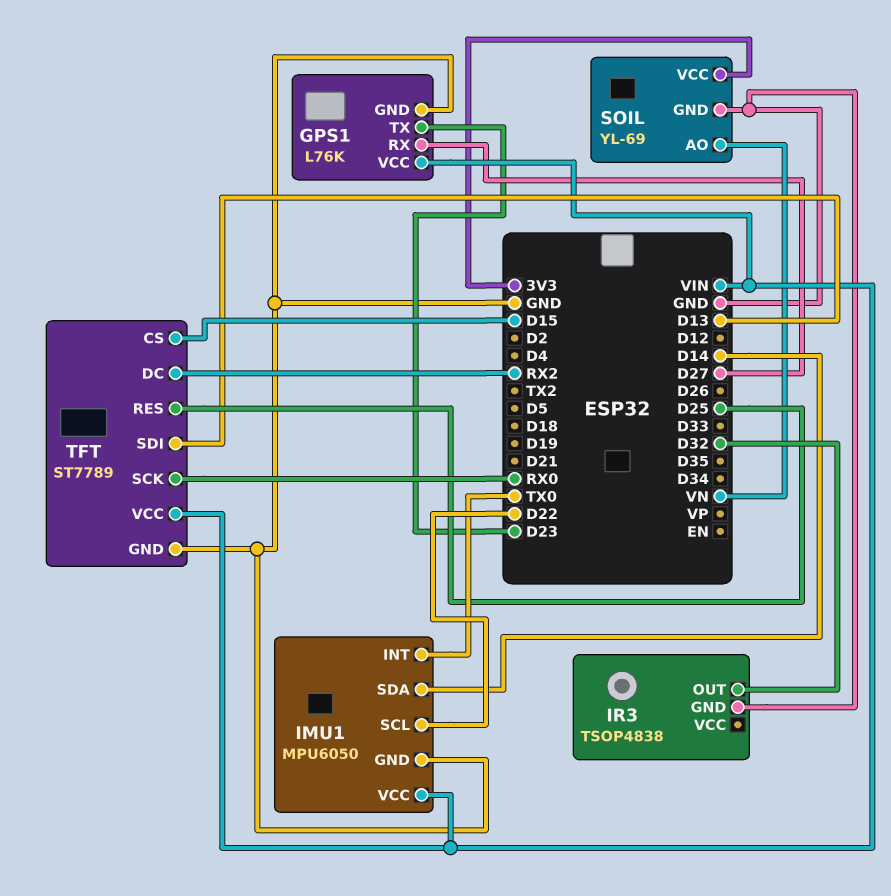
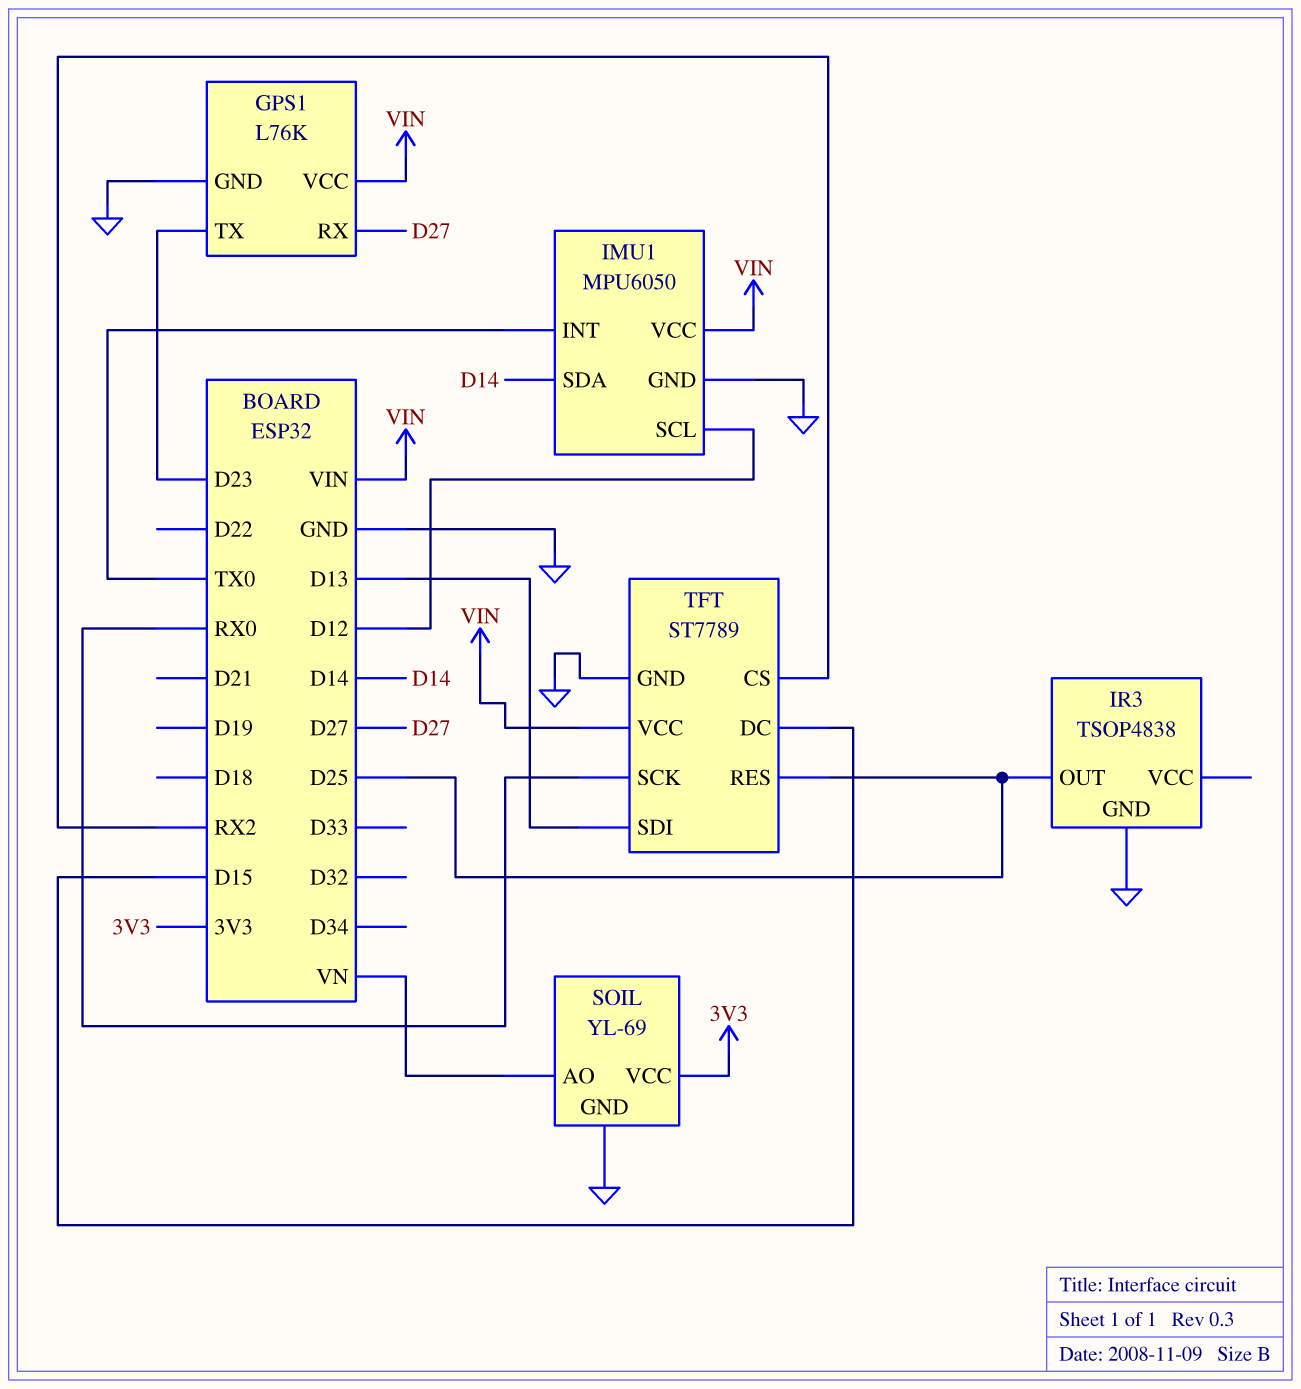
IMU1 pin SCL: D22 -> D12
IR3 pin OUT: D32 -> D25
TFT pin CS: D15 -> RX2
TFT pin DC: RX2 -> D15

